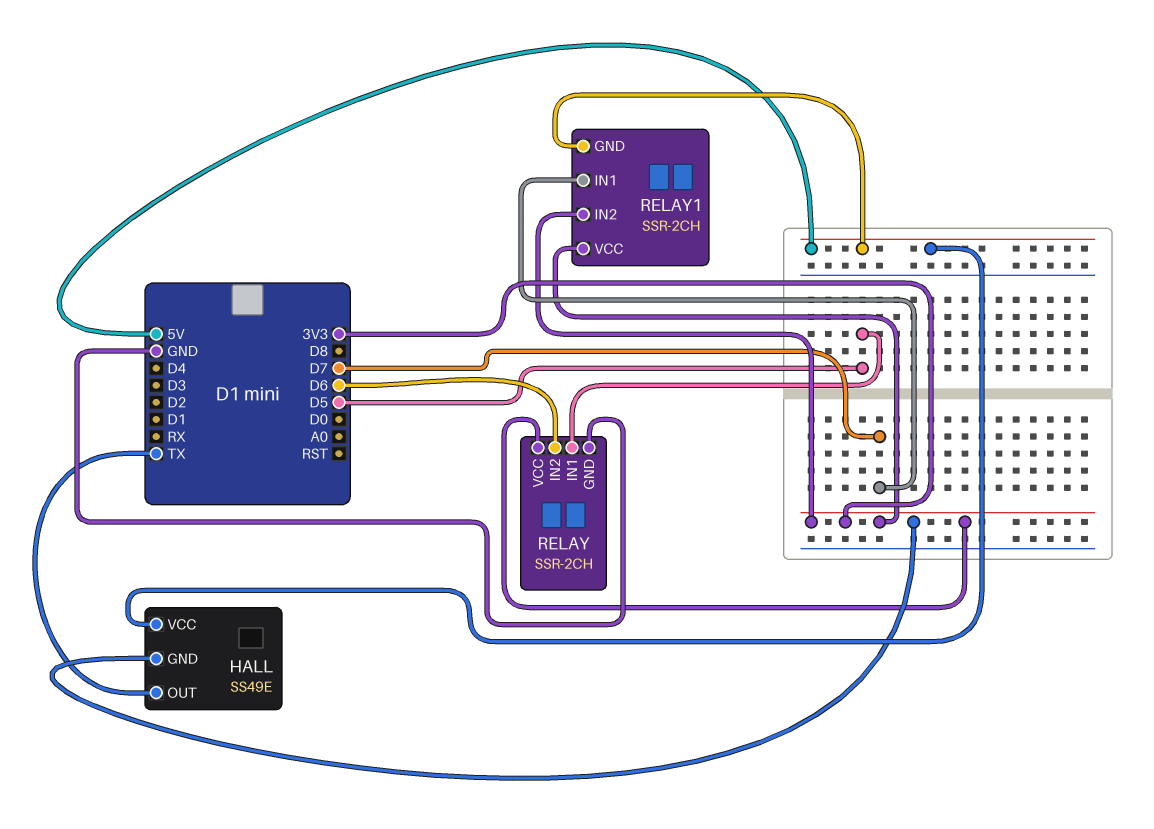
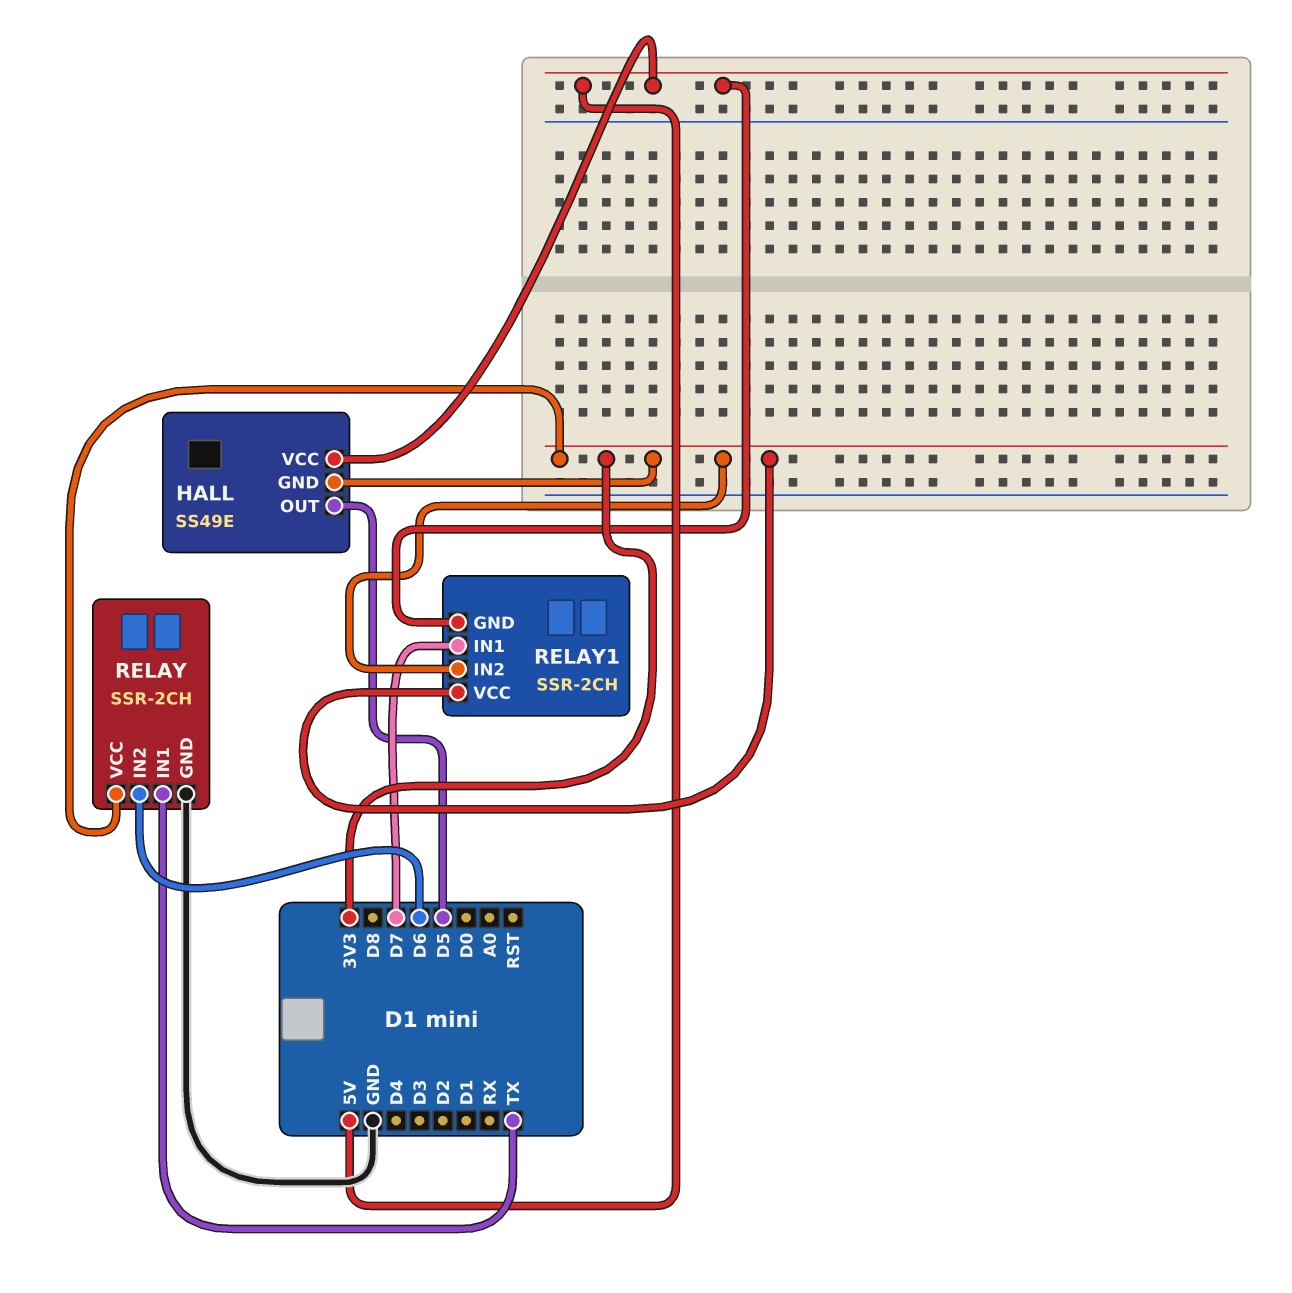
HALL pin OUT: TX -> D5
RELAY pin IN1: D5 -> TX

